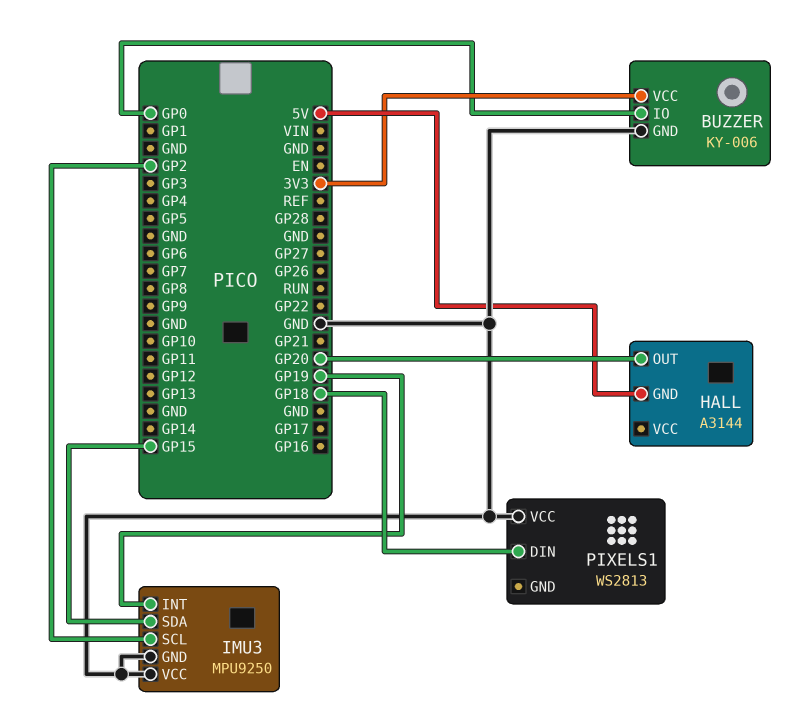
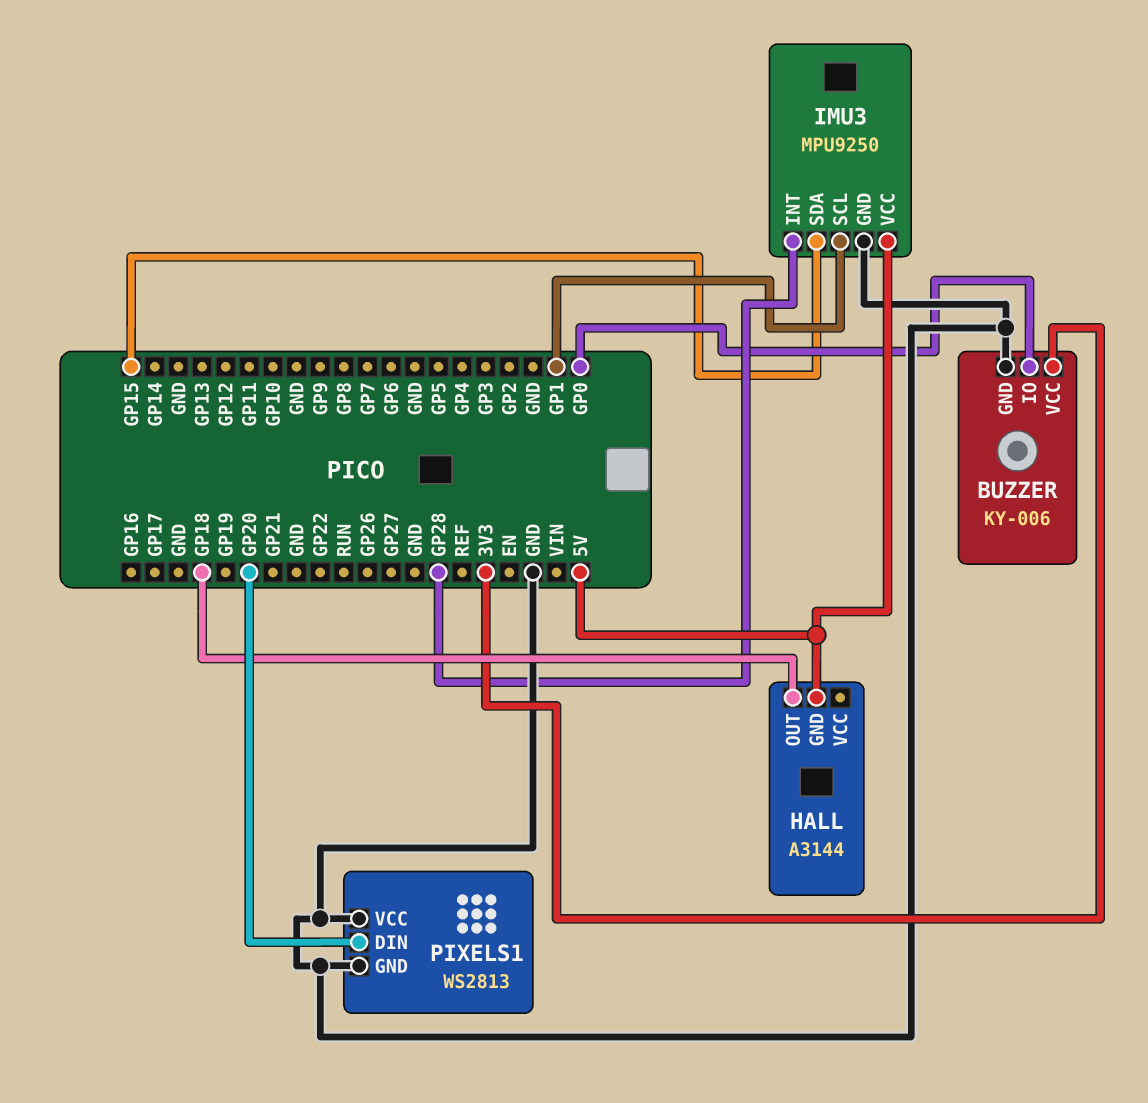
HALL pin OUT: GP20 -> GP18
IMU3 pin INT: GP19 -> GP28
IMU3 pin SCL: GP2 -> GP1
IMU3 pin VCC: GND -> 5V
PIXELS1 pin DIN: GP18 -> GP20
PIXELS1 pin GND: none -> GND

